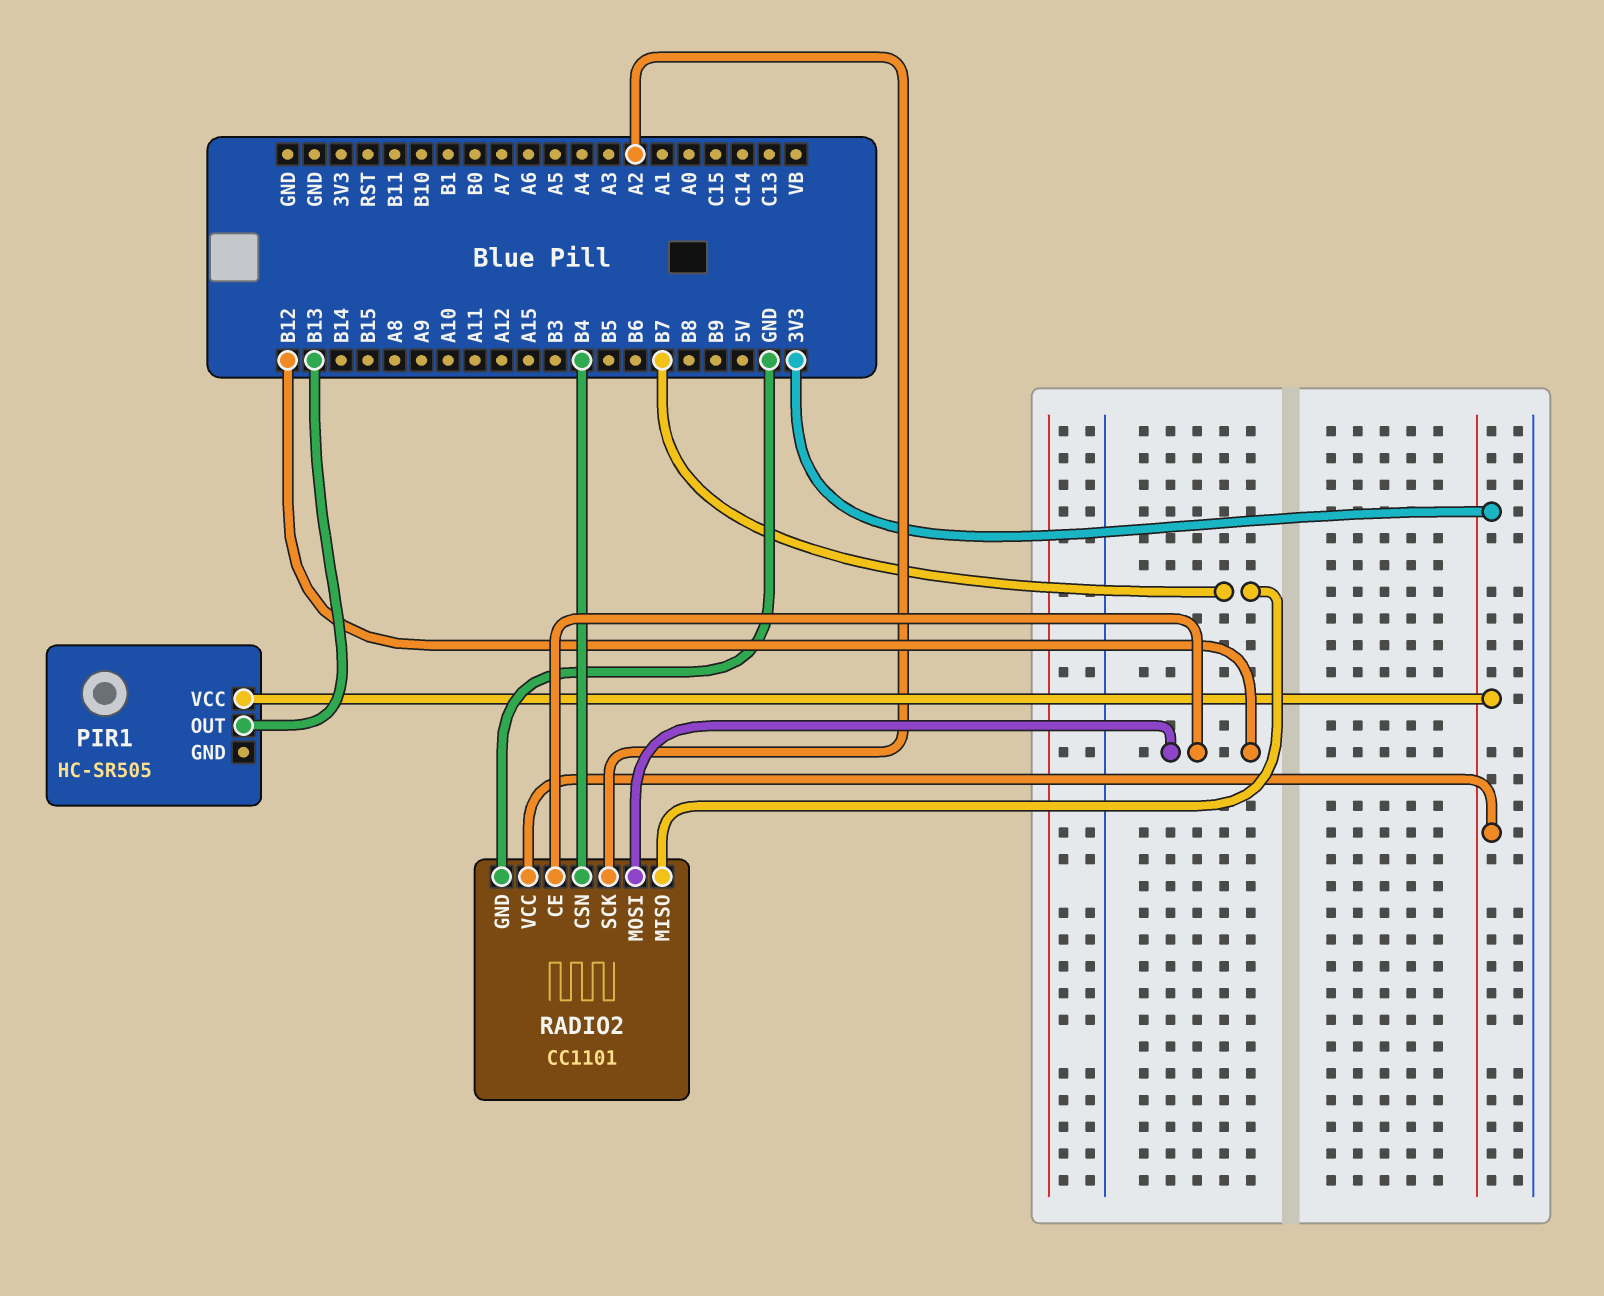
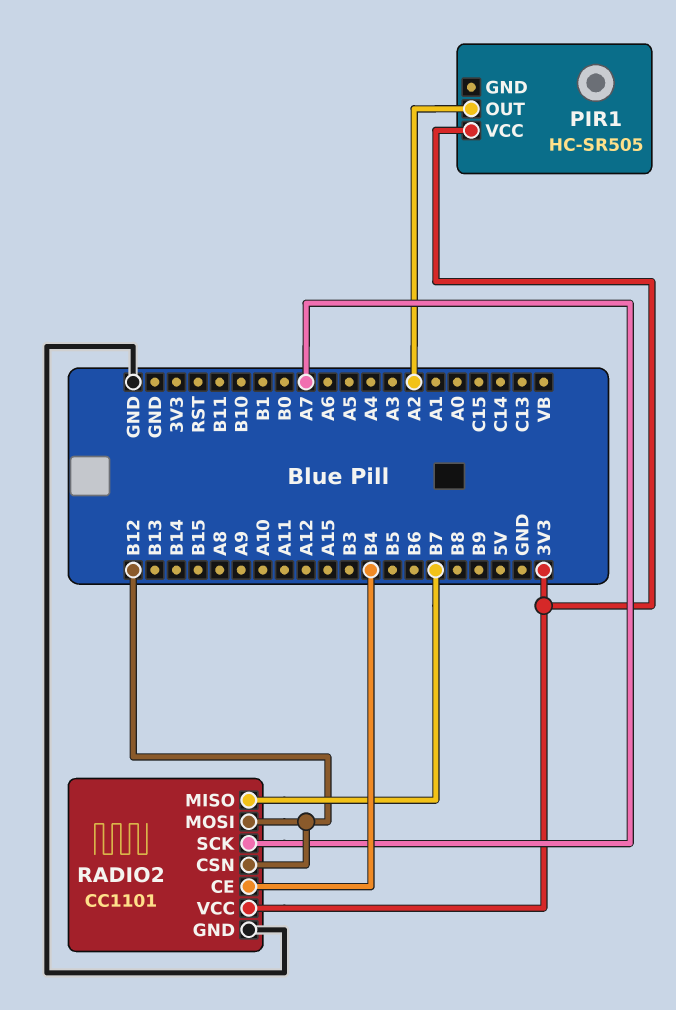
PIR1 pin OUT: B13 -> A2
RADIO2 pin CE: B12 -> B4
RADIO2 pin CSN: B4 -> B12
RADIO2 pin SCK: A2 -> A7

